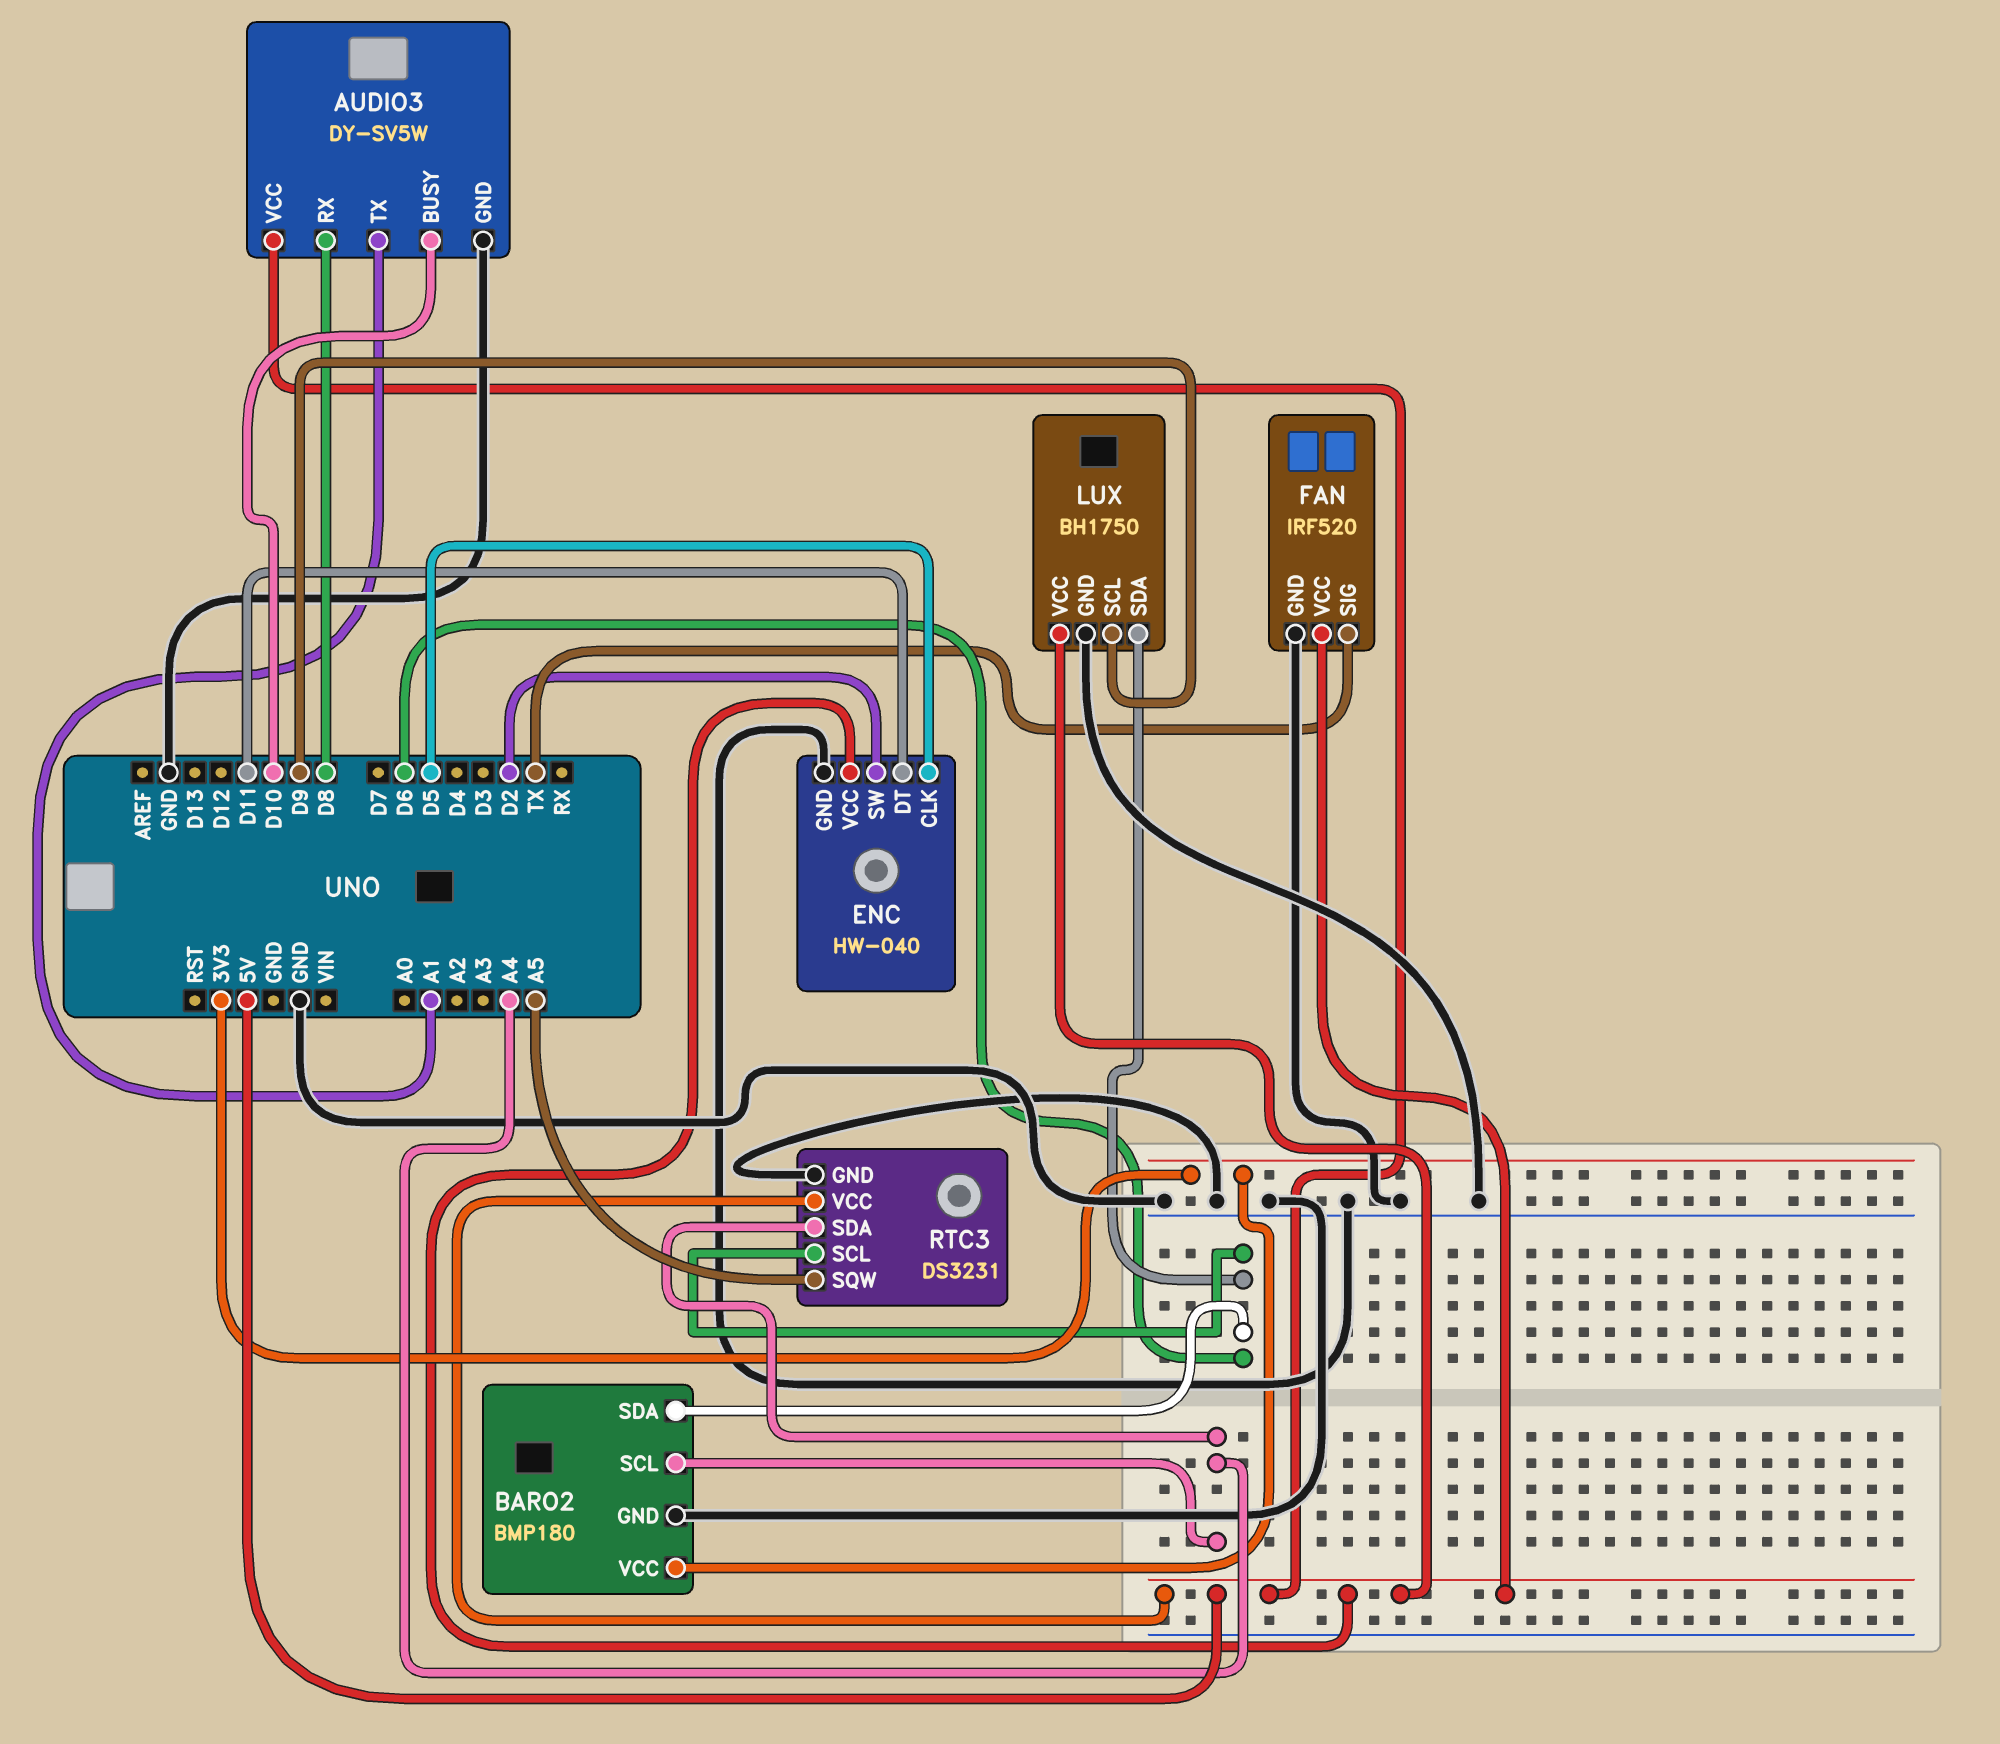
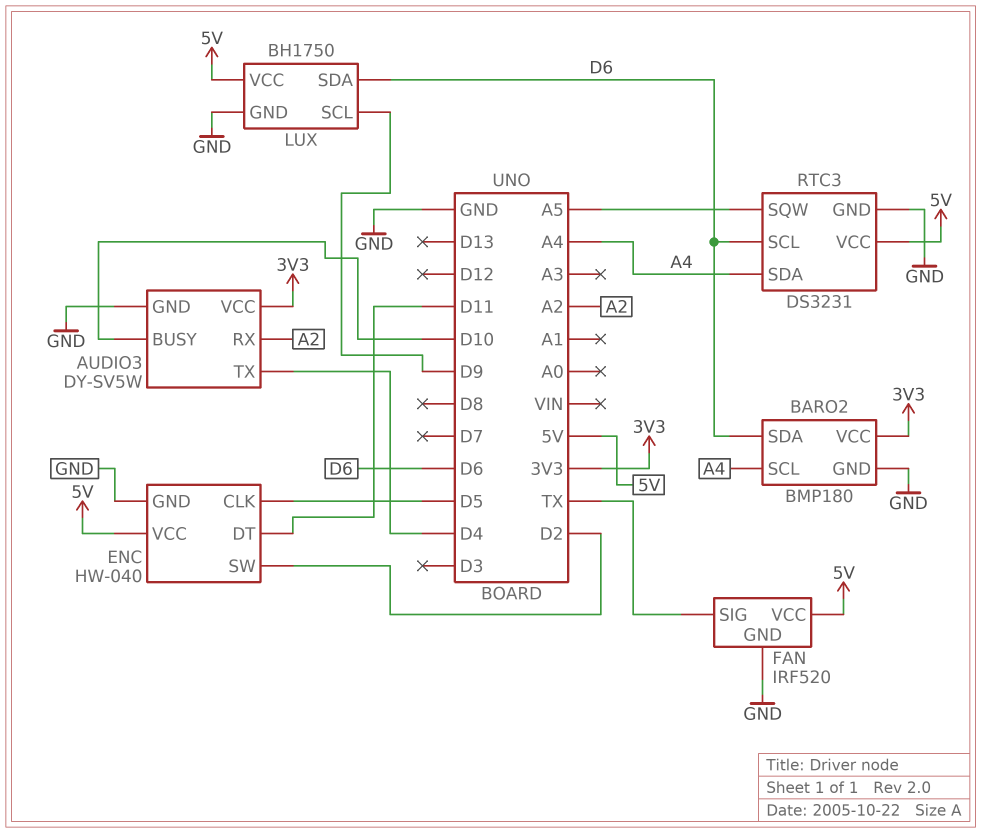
AUDIO3 pin RX: D8 -> A2
AUDIO3 pin TX: A1 -> D4
AUDIO3 pin VCC: 5V -> 3V3

